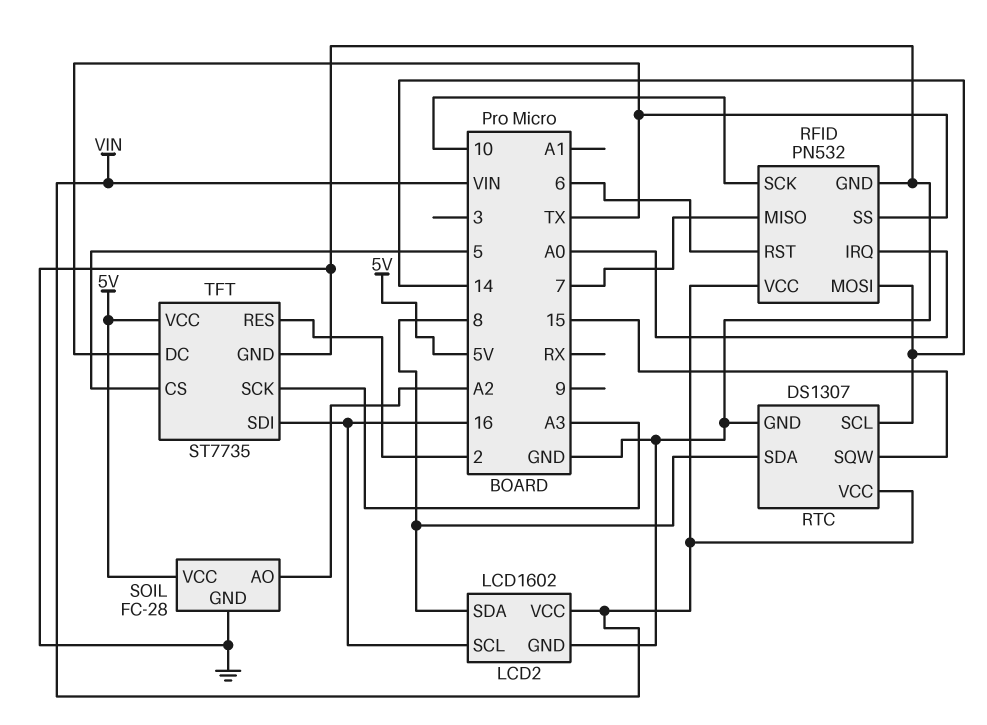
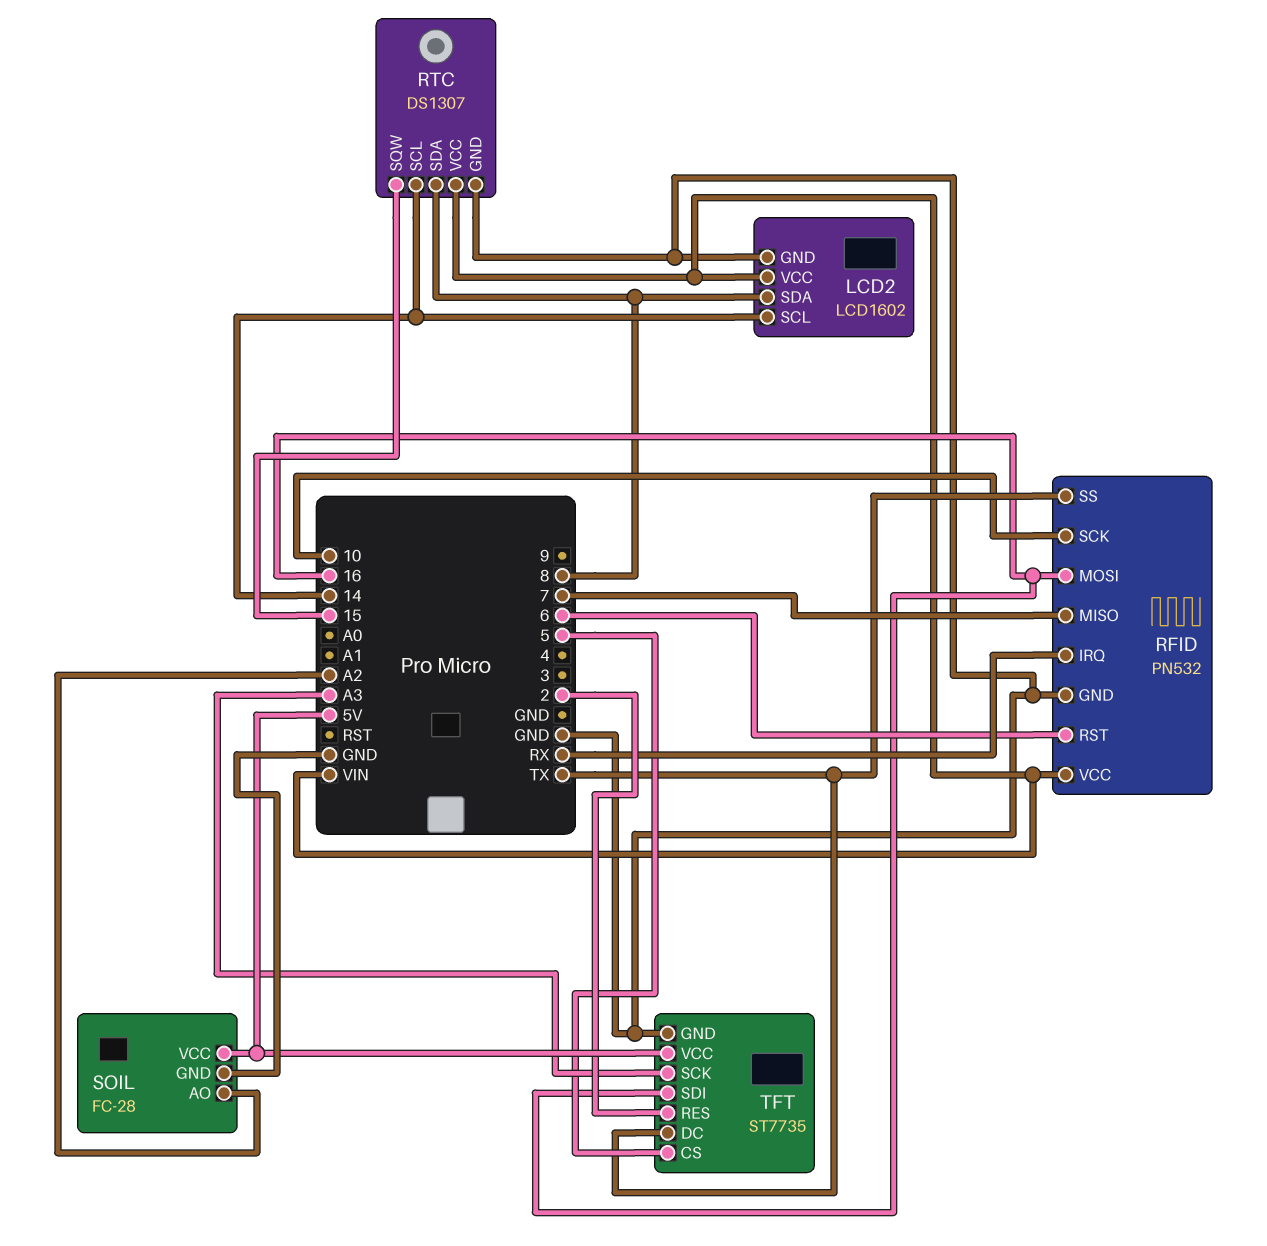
LCD2 pin SCL: 16 -> 14
RFID pin IRQ: A0 -> RX
RFID pin MOSI: 14 -> 16

